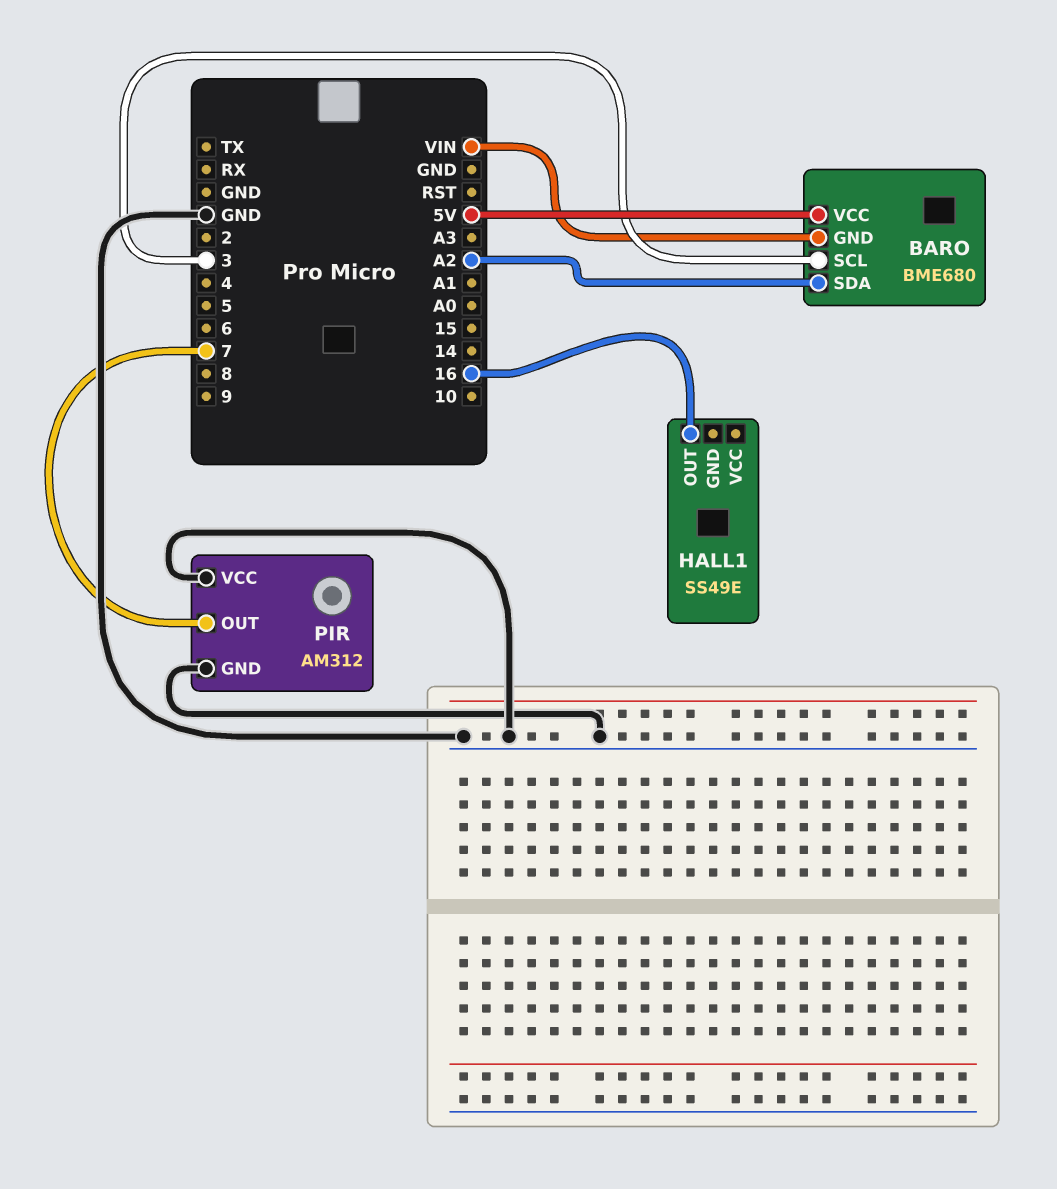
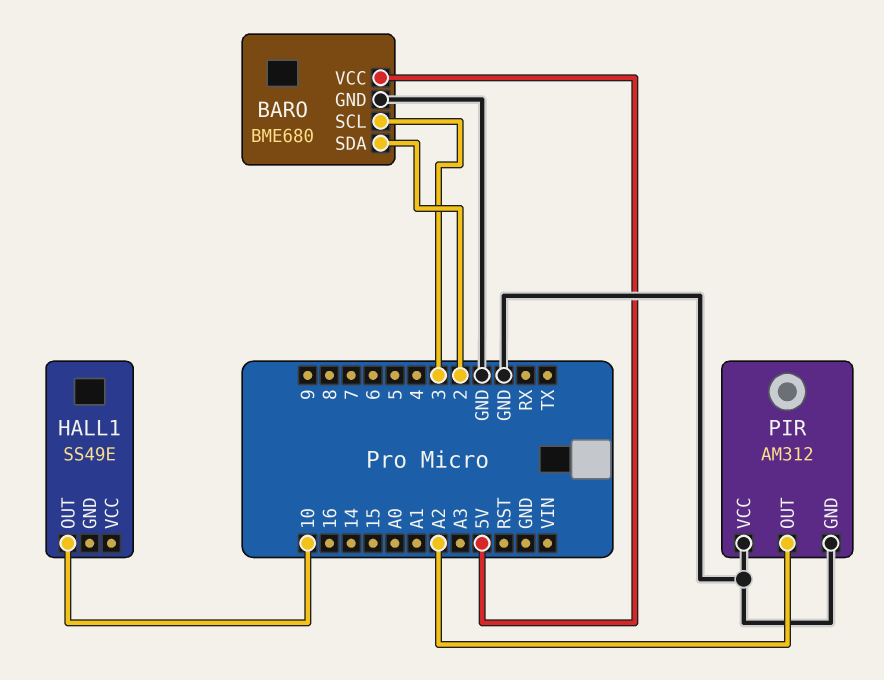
BARO pin GND: VIN -> GND
BARO pin SDA: A2 -> 2
HALL1 pin OUT: 16 -> 10
PIR pin OUT: 7 -> A2

